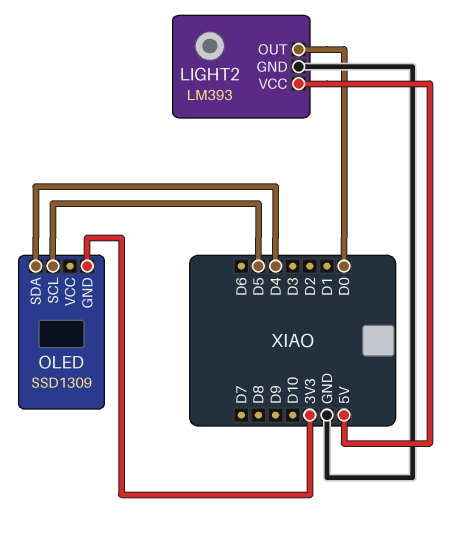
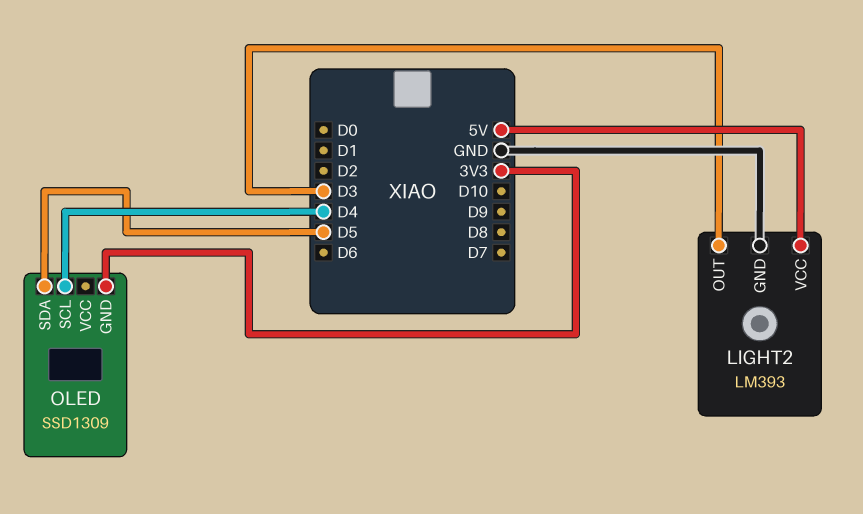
LIGHT2 pin OUT: D0 -> D3
OLED pin SCL: D5 -> D4
OLED pin SDA: D4 -> D5

